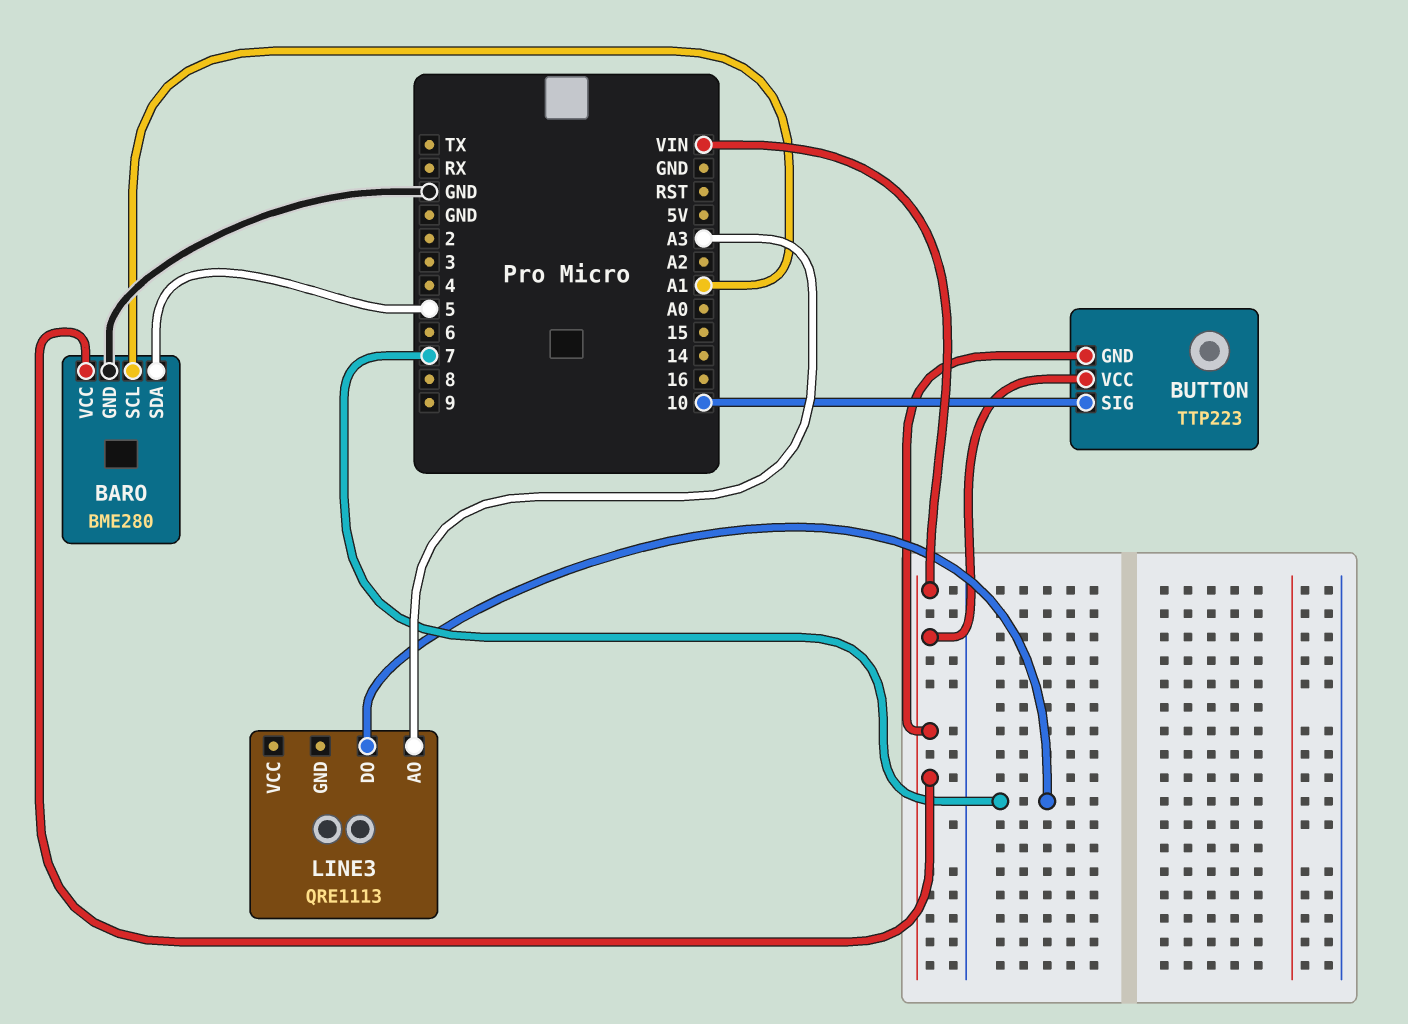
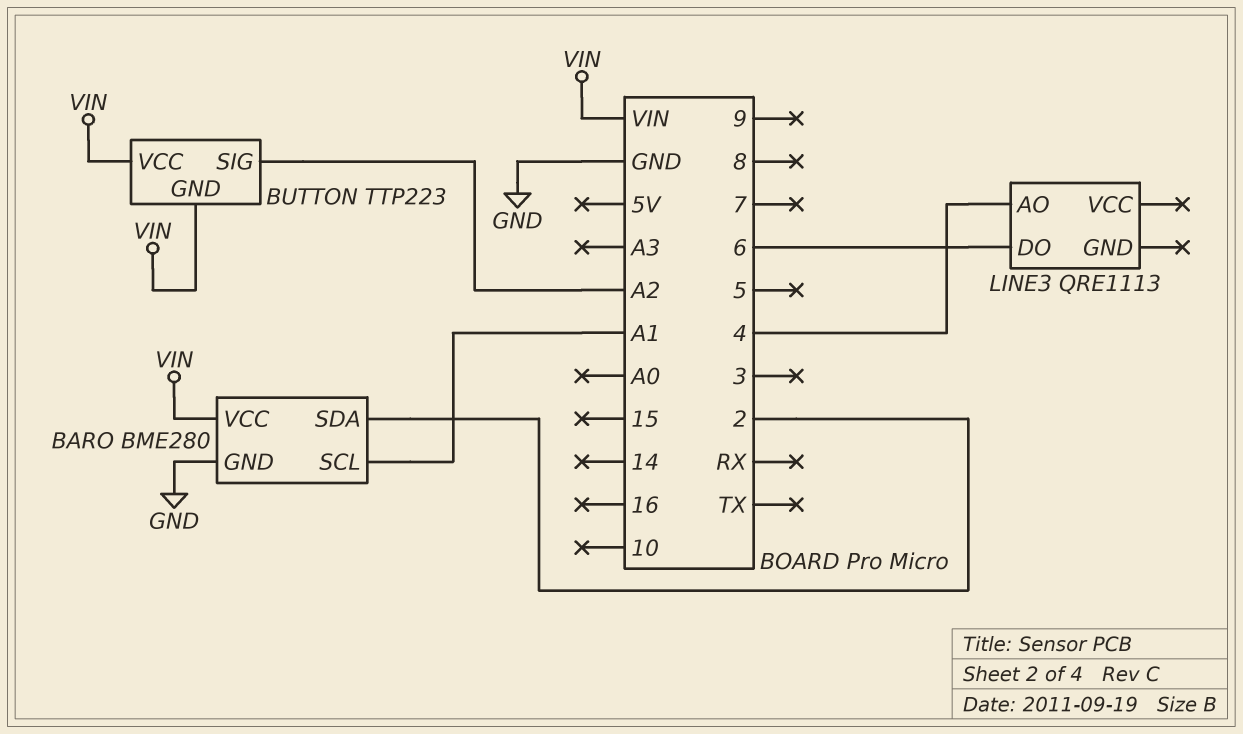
BARO pin SDA: 5 -> 2
BUTTON pin SIG: 10 -> A2
LINE3 pin AO: A3 -> 4
LINE3 pin DO: 7 -> 6

